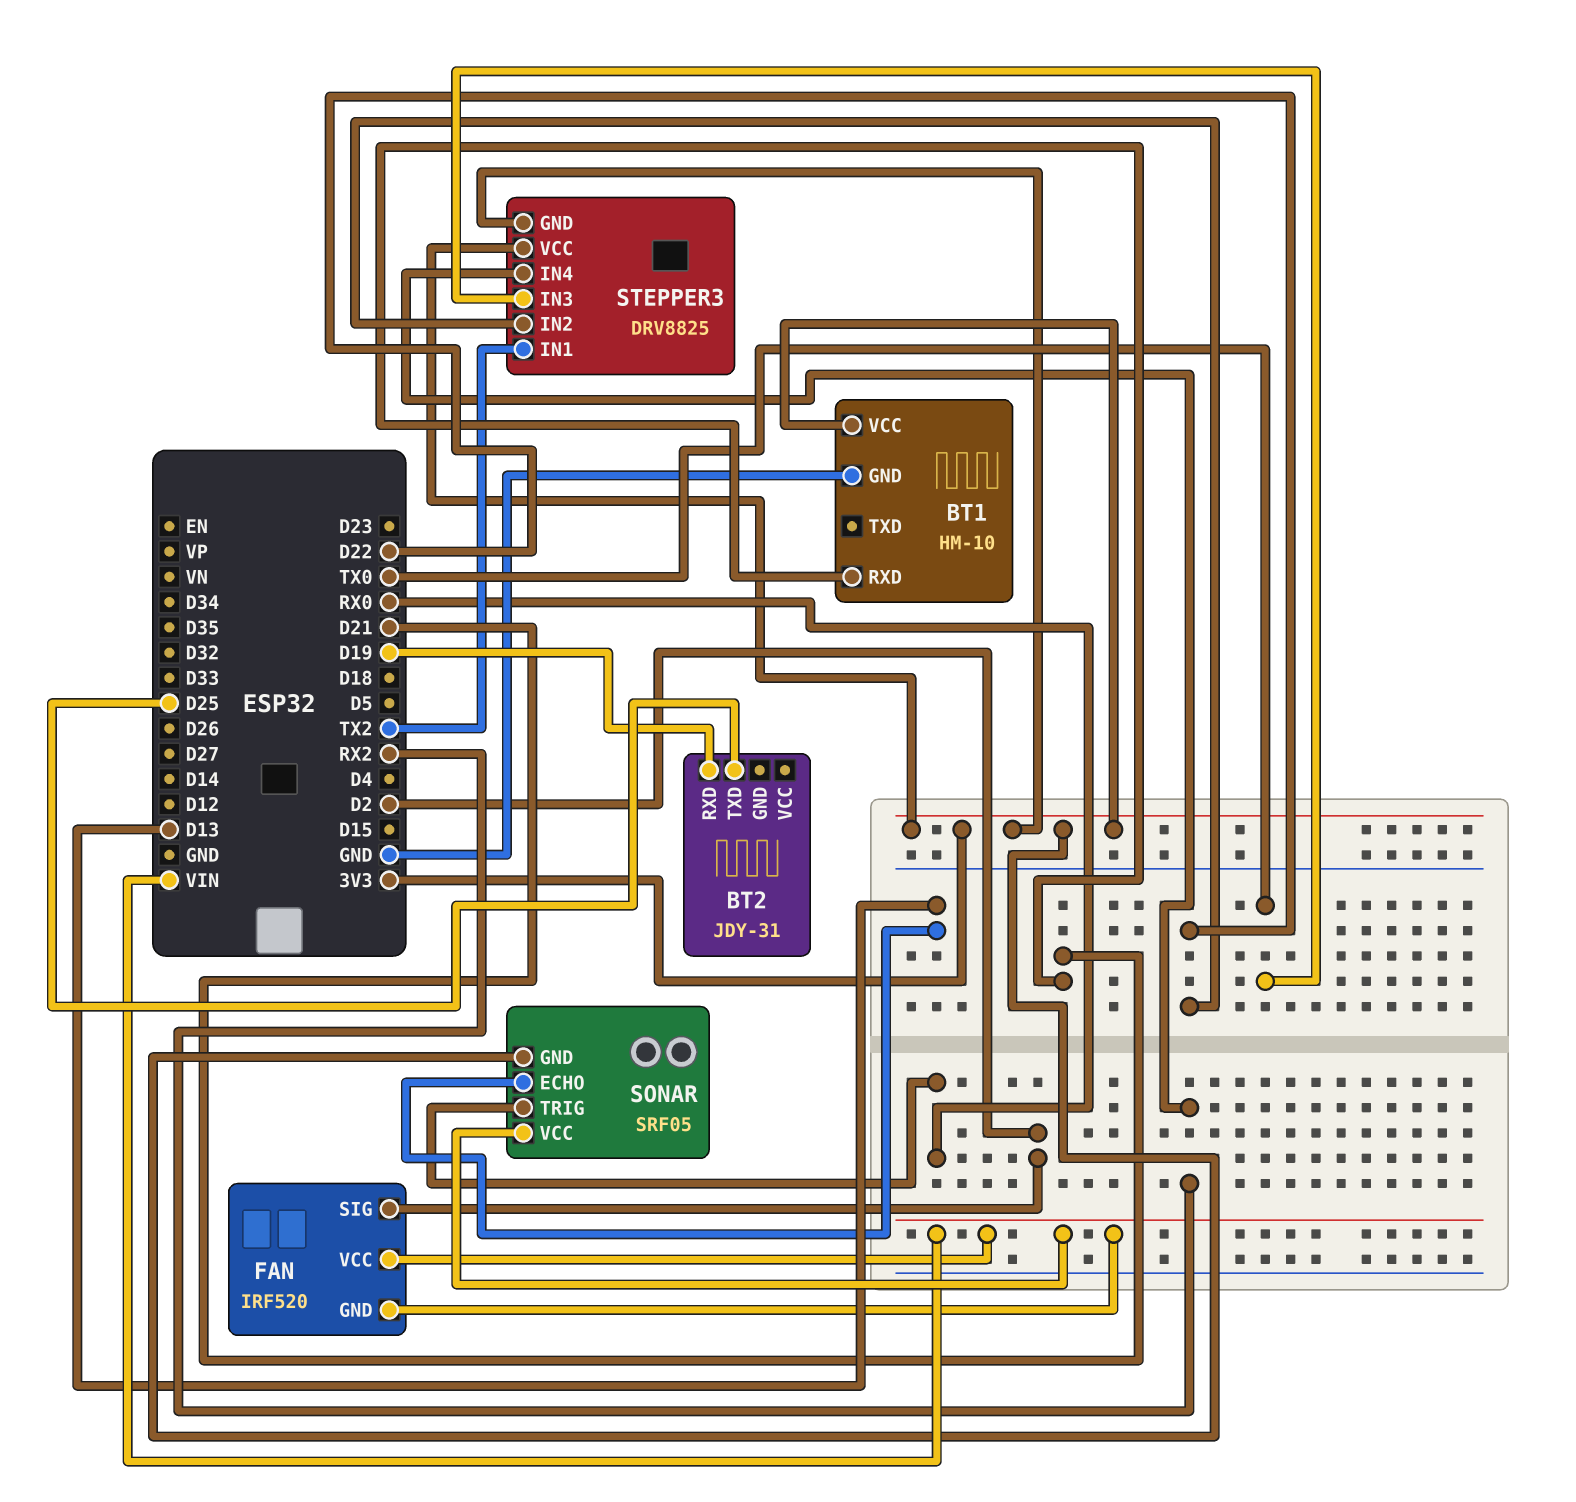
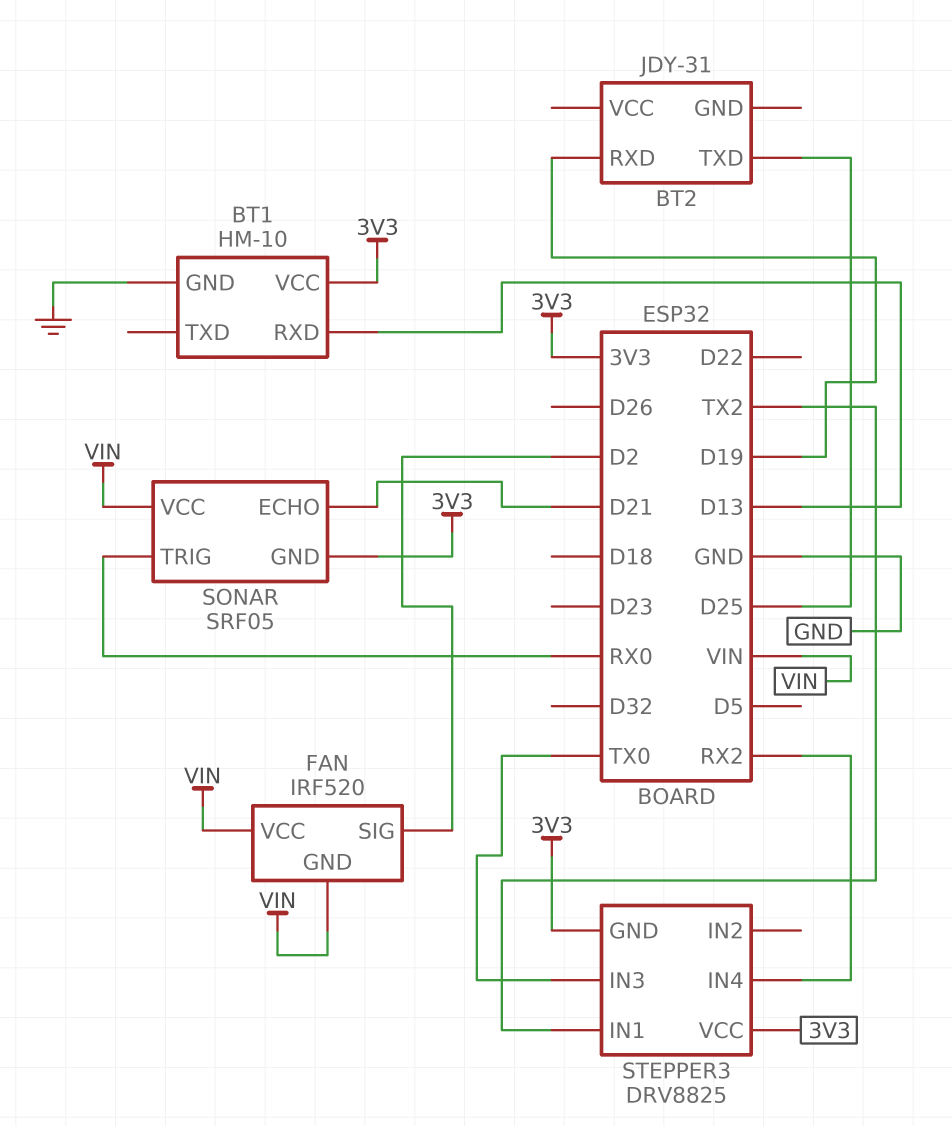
BT1 pin RXD: D21 -> D13
SONAR pin ECHO: D13 -> D21
STEPPER3 pin IN2: D22 -> none

